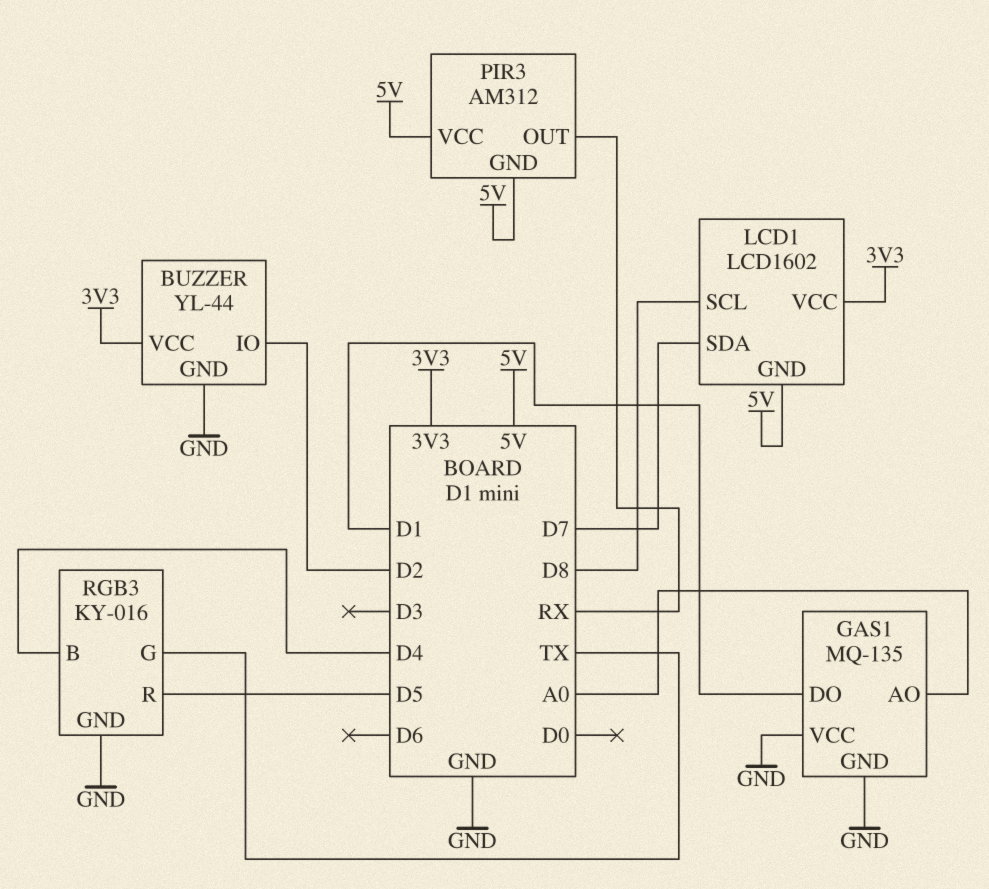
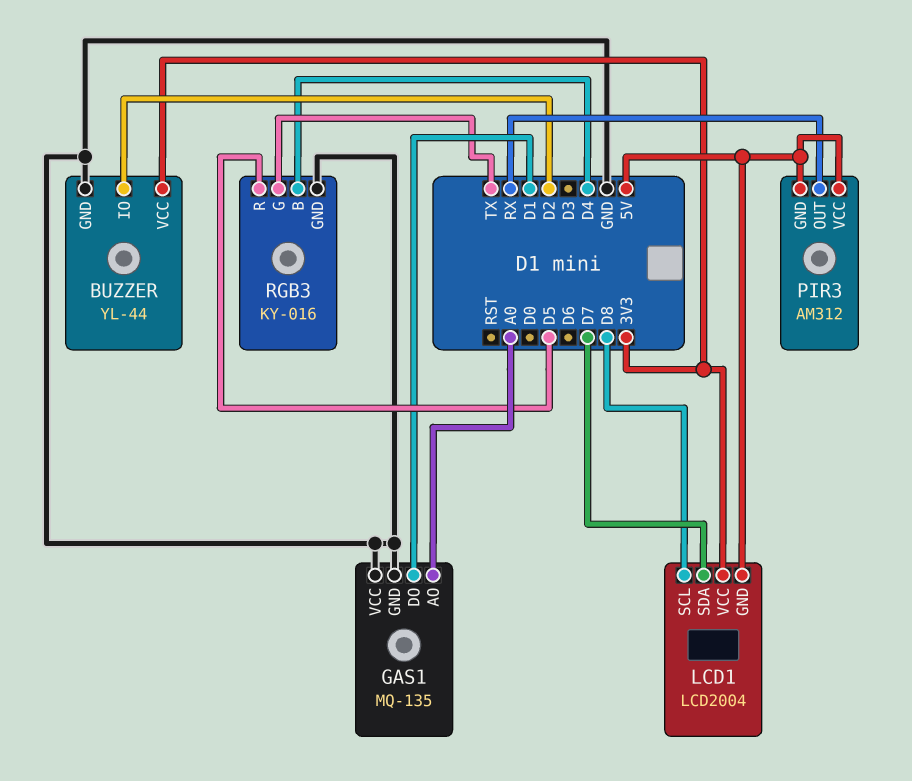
LCD1: LCD1602 -> LCD2004

